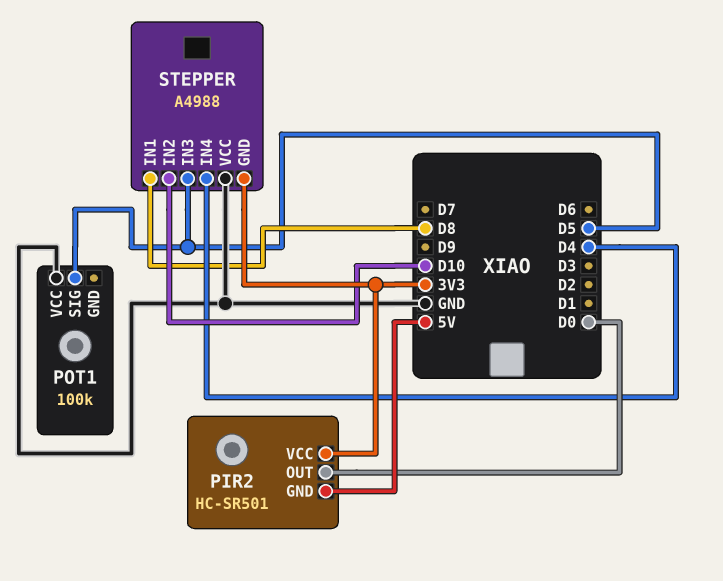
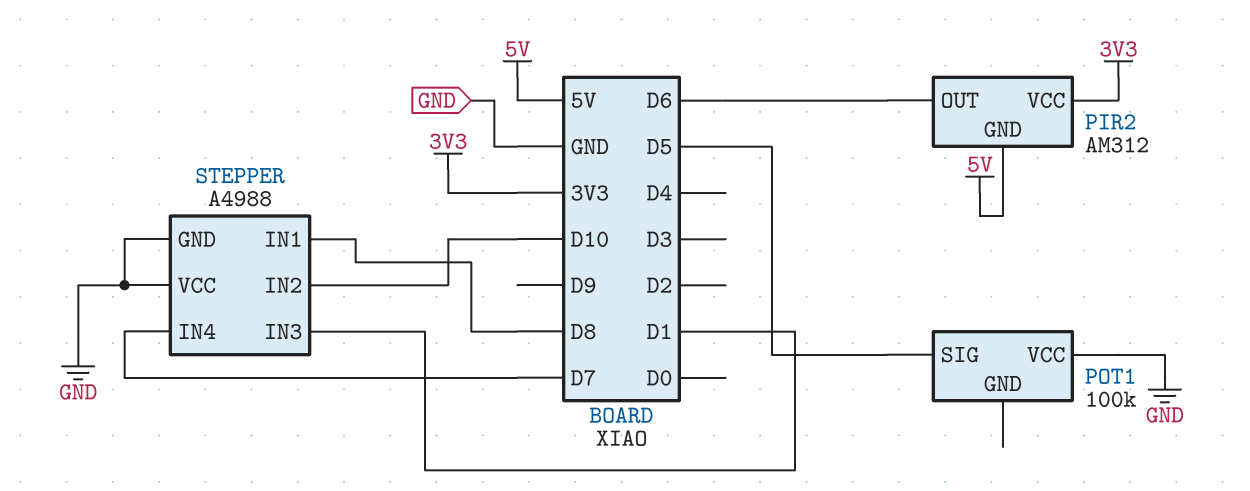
PIR2: HC-SR501 -> AM312
PIR2 pin OUT: D0 -> D6
STEPPER pin GND: 3V3 -> GND
STEPPER pin IN3: D5 -> D1
STEPPER pin IN4: D4 -> D7

